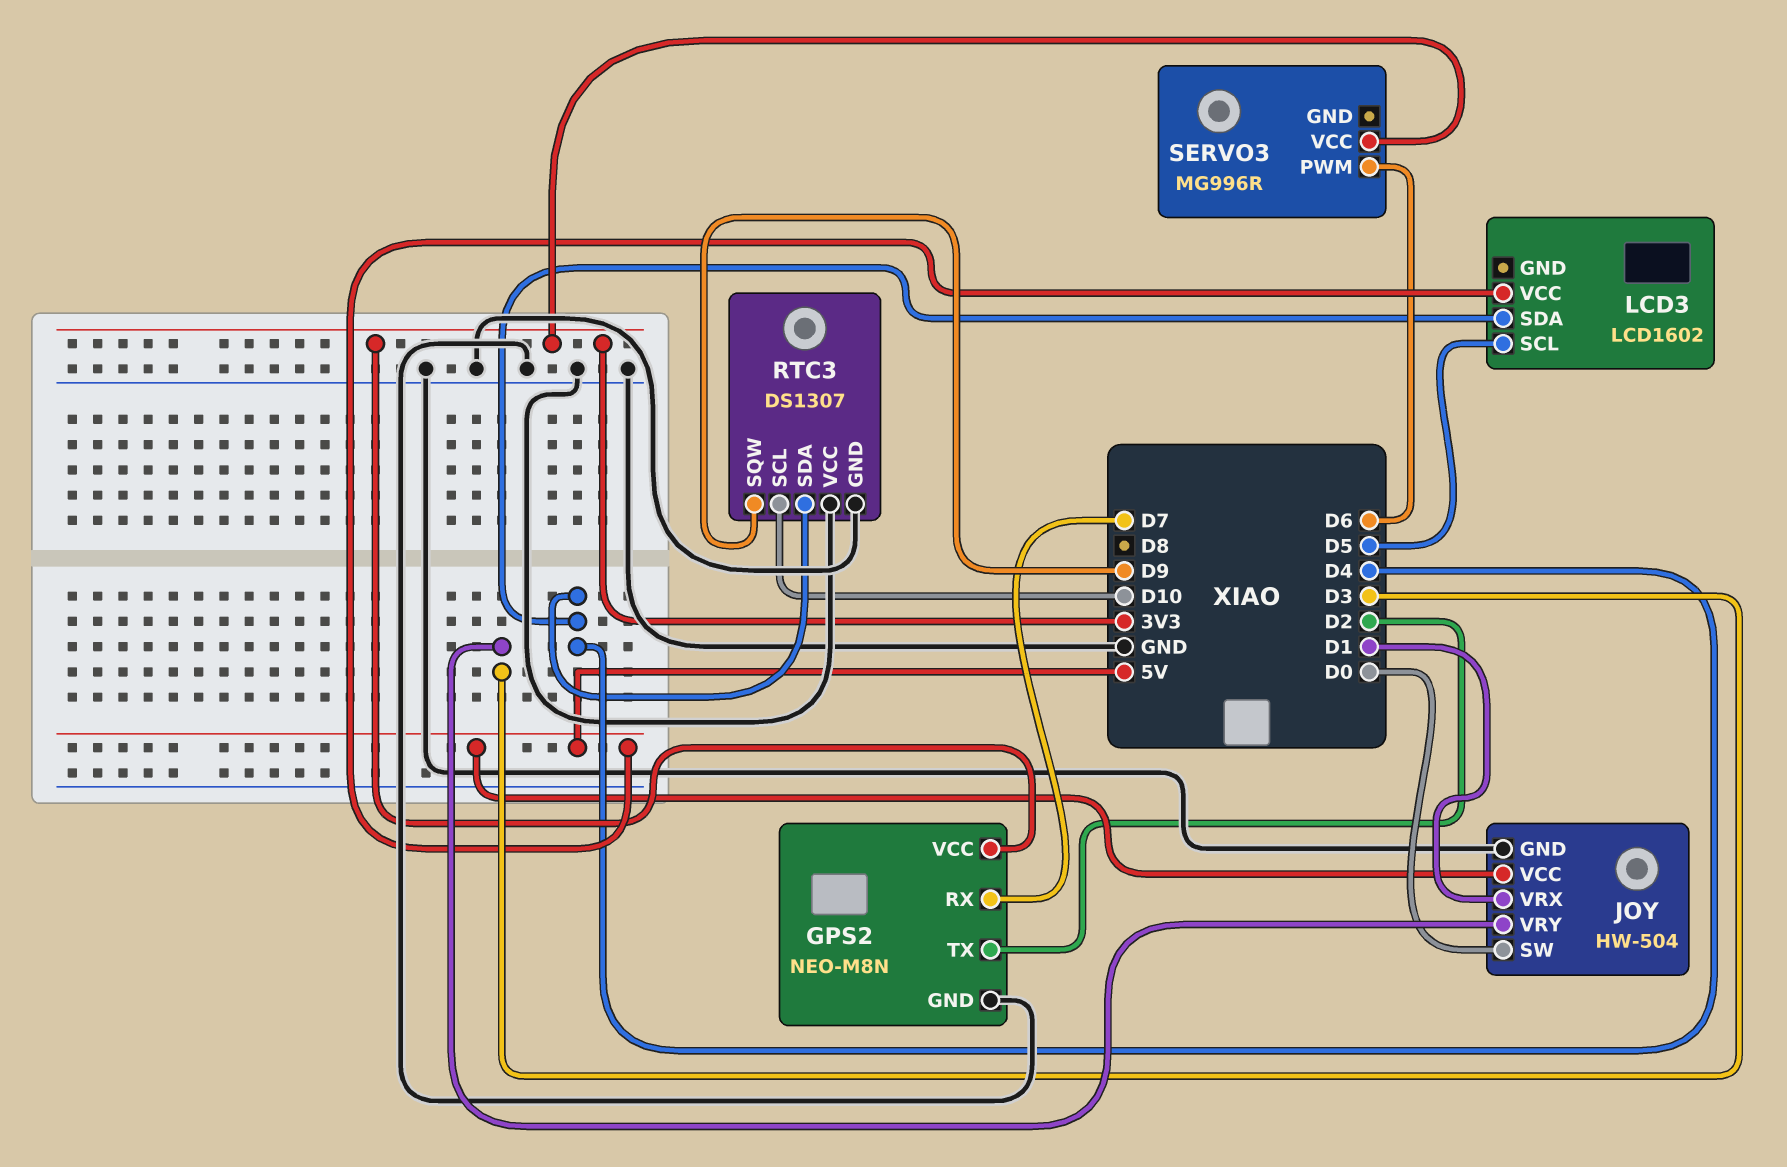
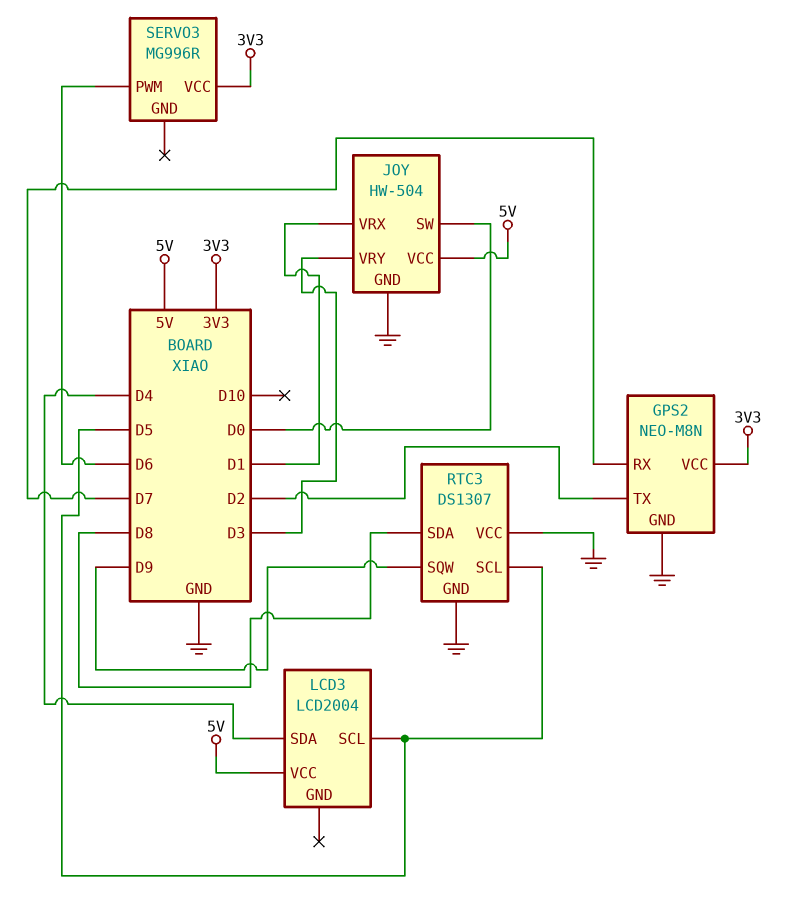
LCD3: LCD1602 -> LCD2004
RTC3 pin SCL: D10 -> D5
RTC3 pin SDA: D4 -> D8

